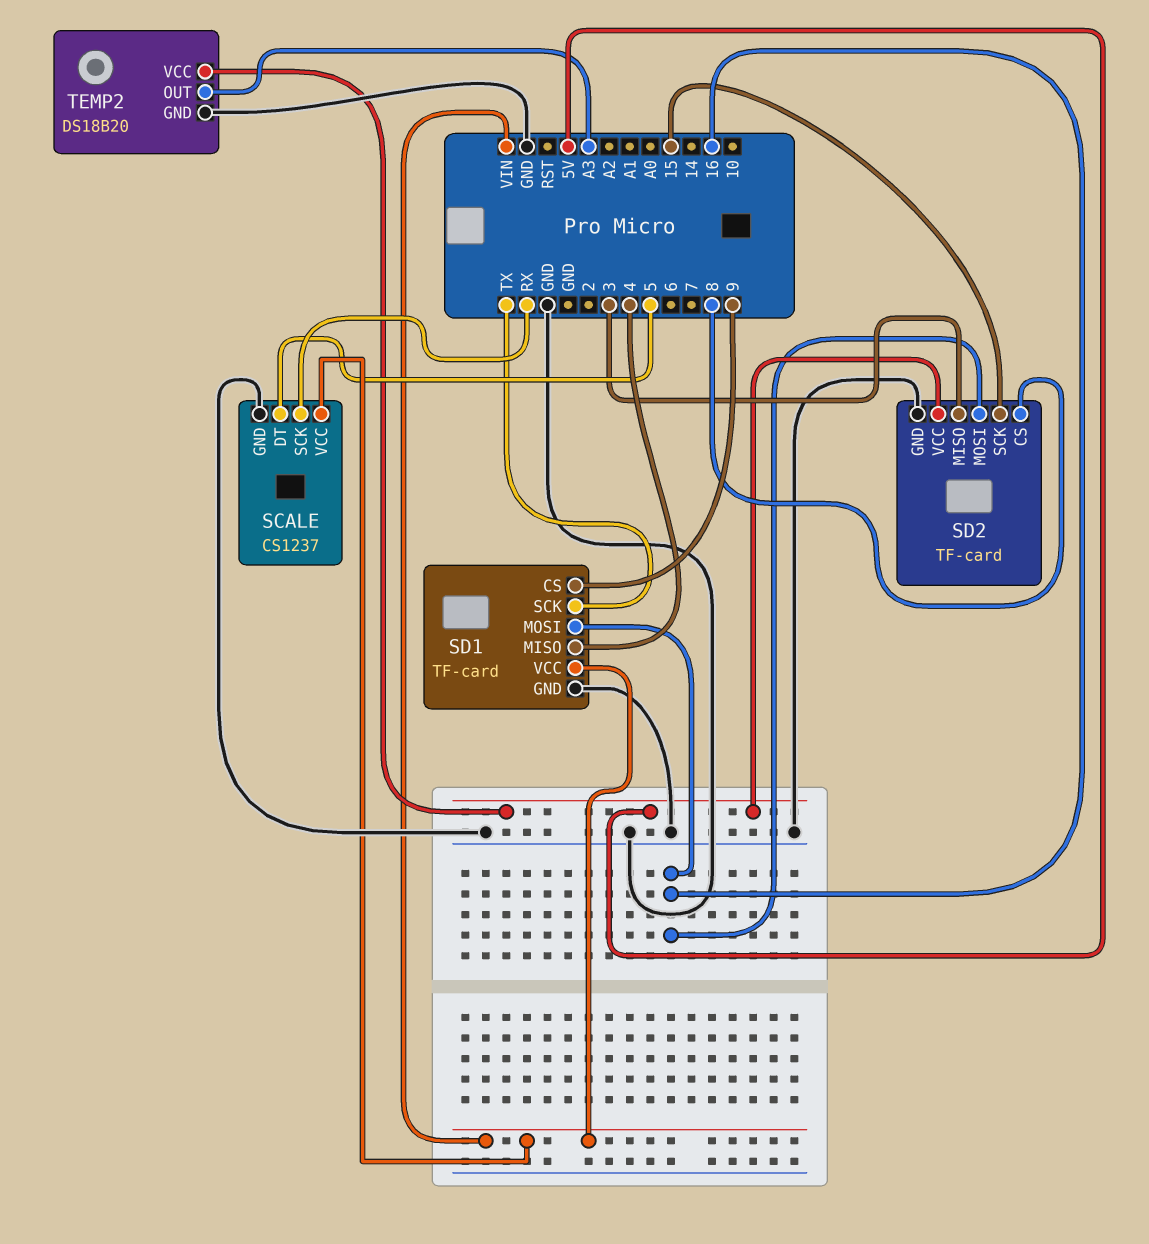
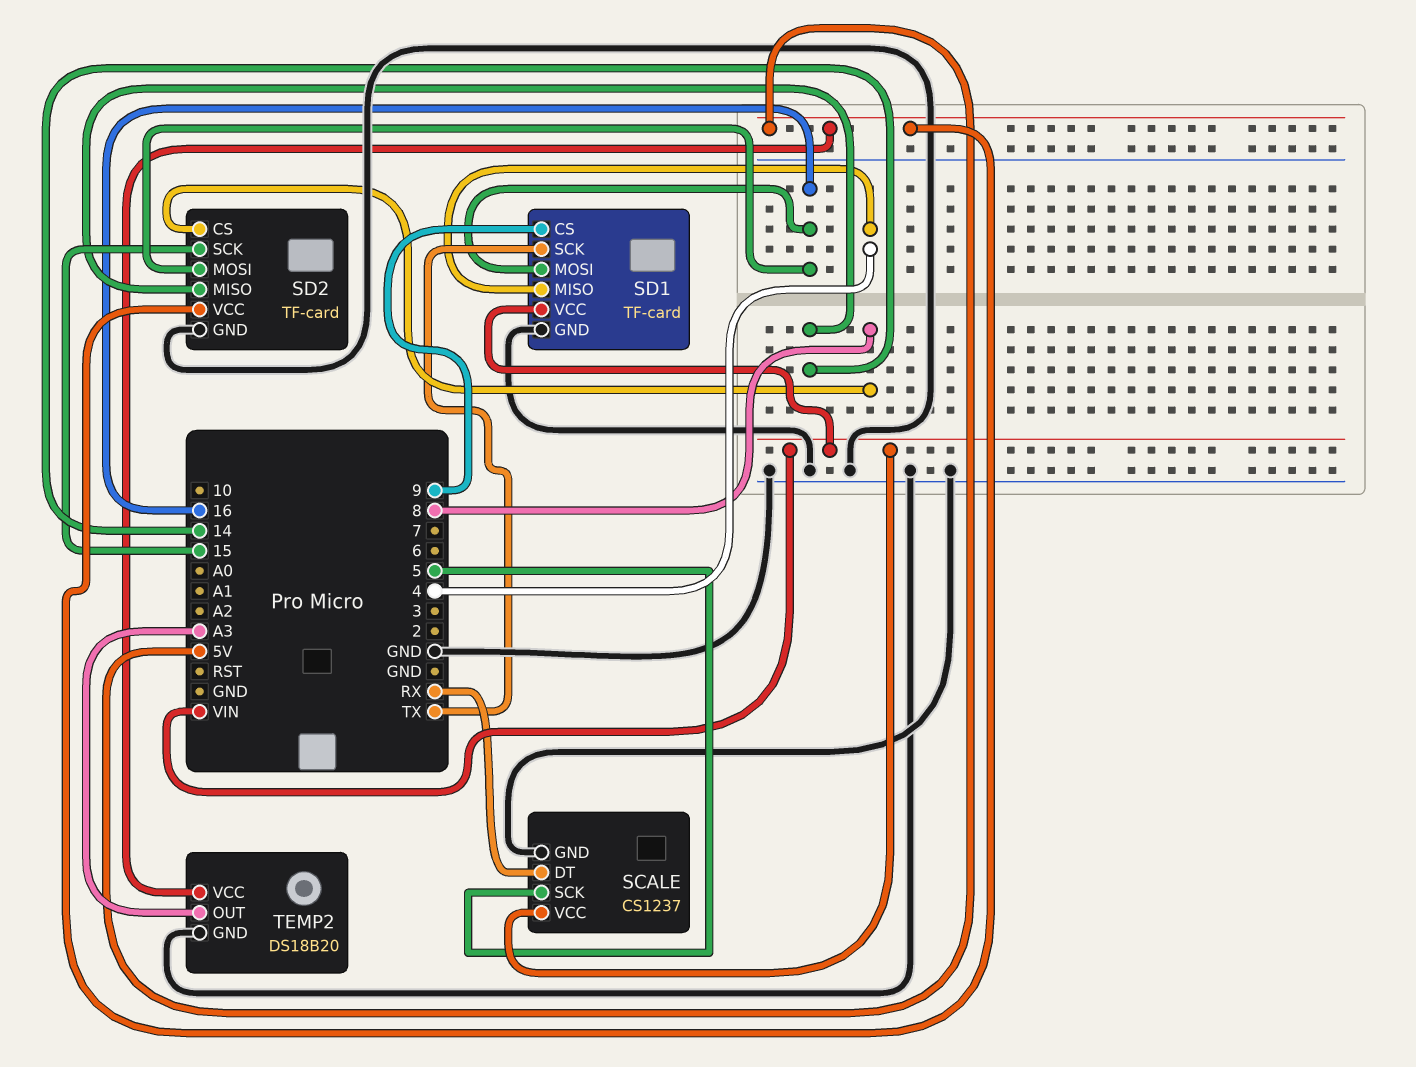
SCALE pin DT: 5 -> RX
SCALE pin SCK: RX -> 5
SD2 pin MISO: 3 -> 14

